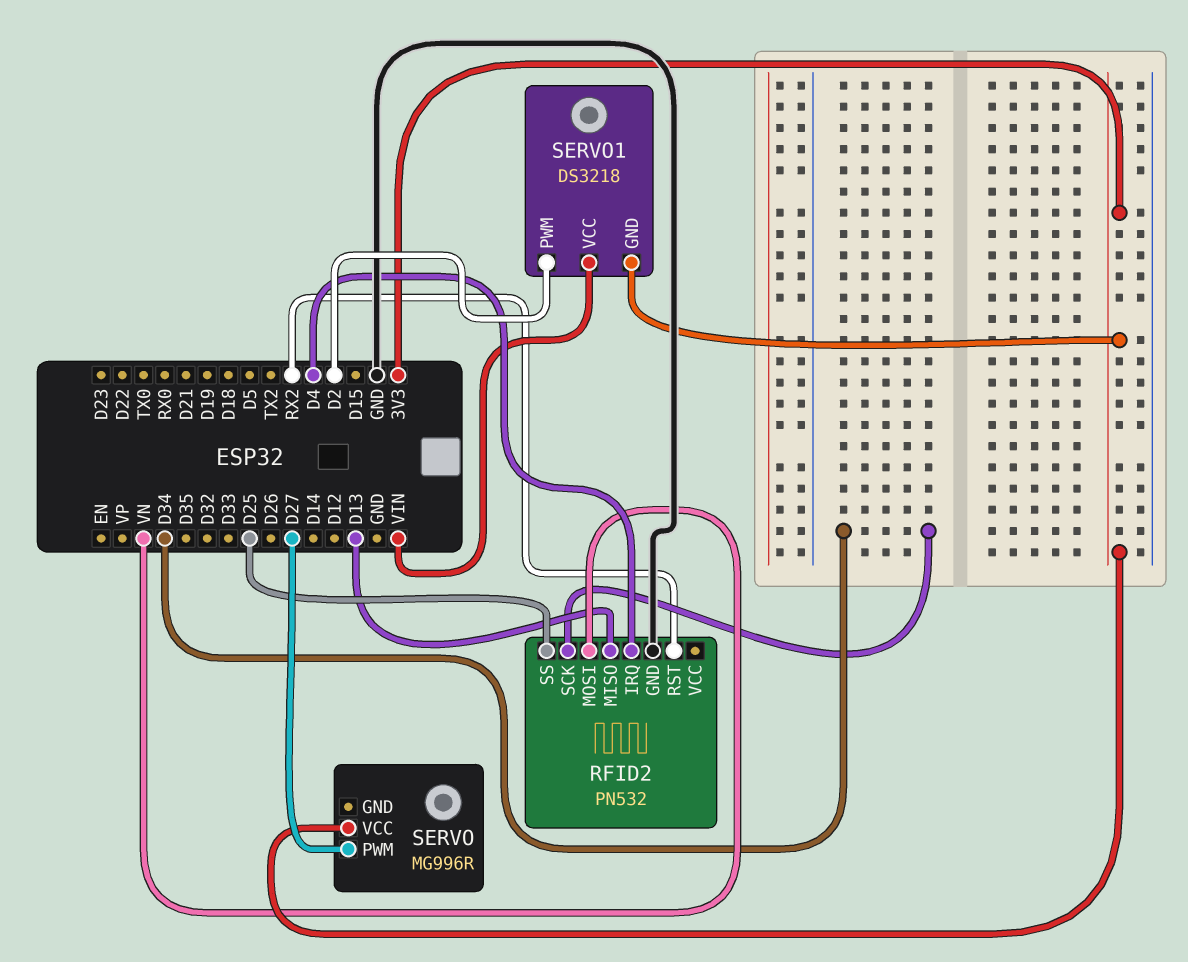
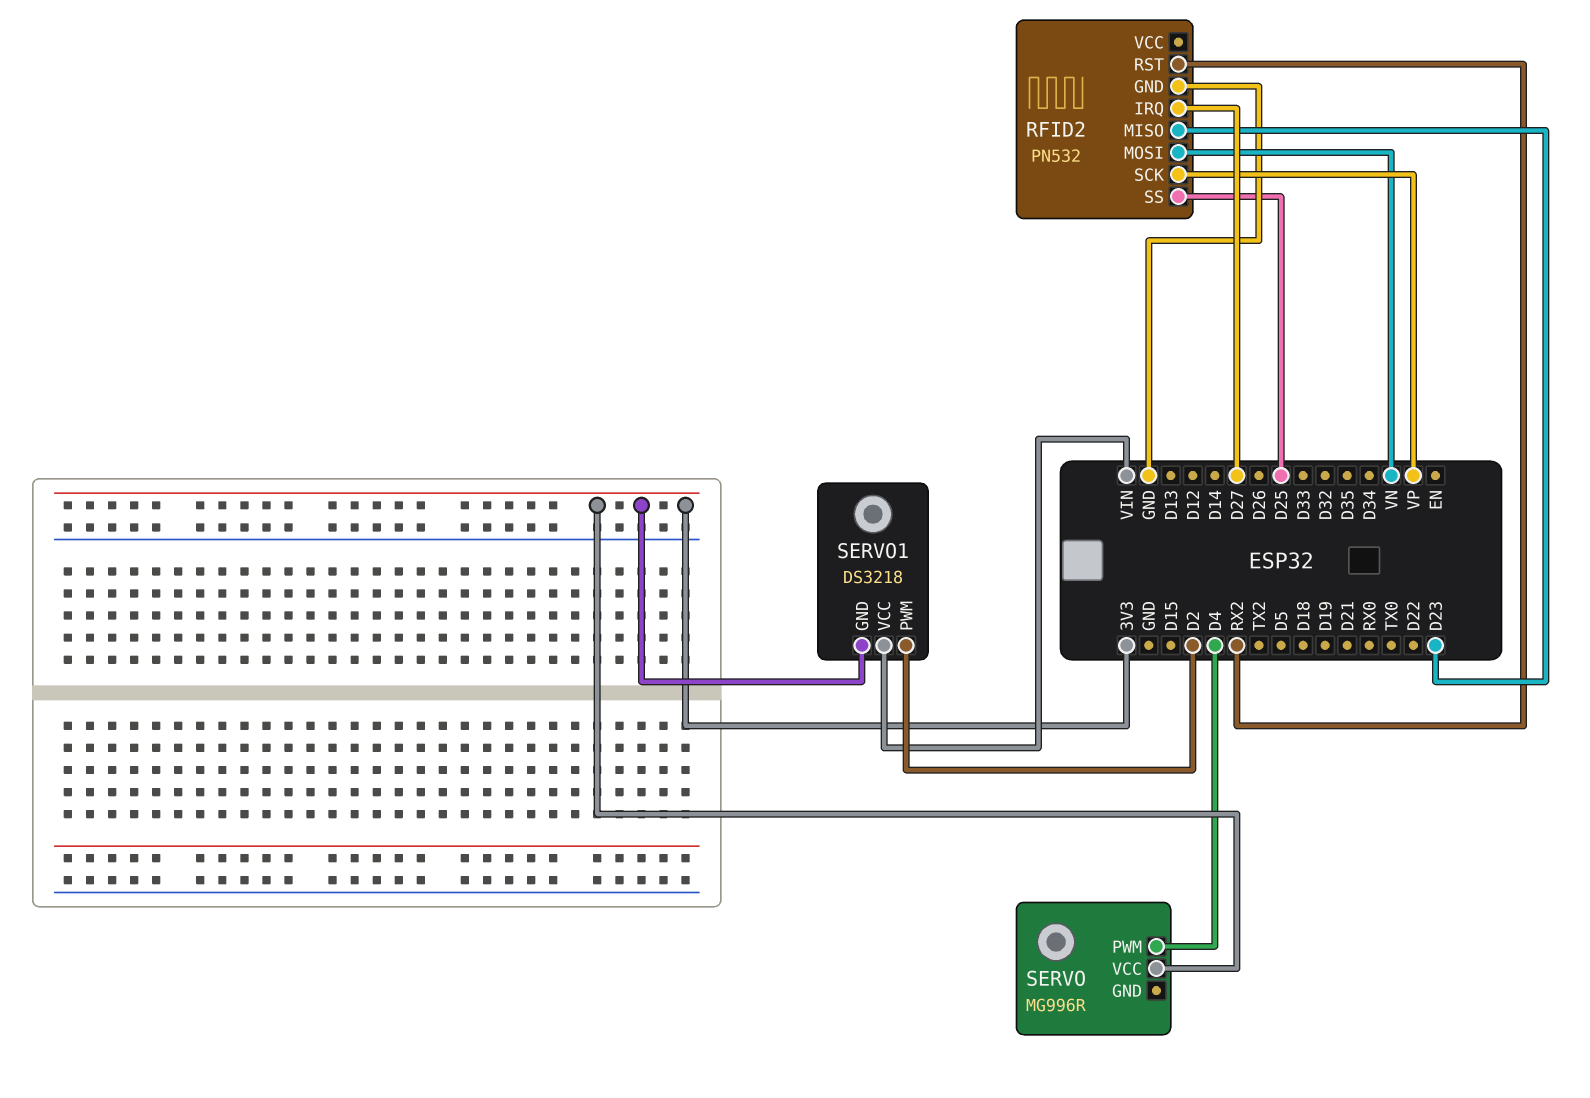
RFID2 pin IRQ: D4 -> D27
RFID2 pin MISO: D13 -> D23
RFID2 pin SCK: D34 -> VP
SERVO pin PWM: D27 -> D4

